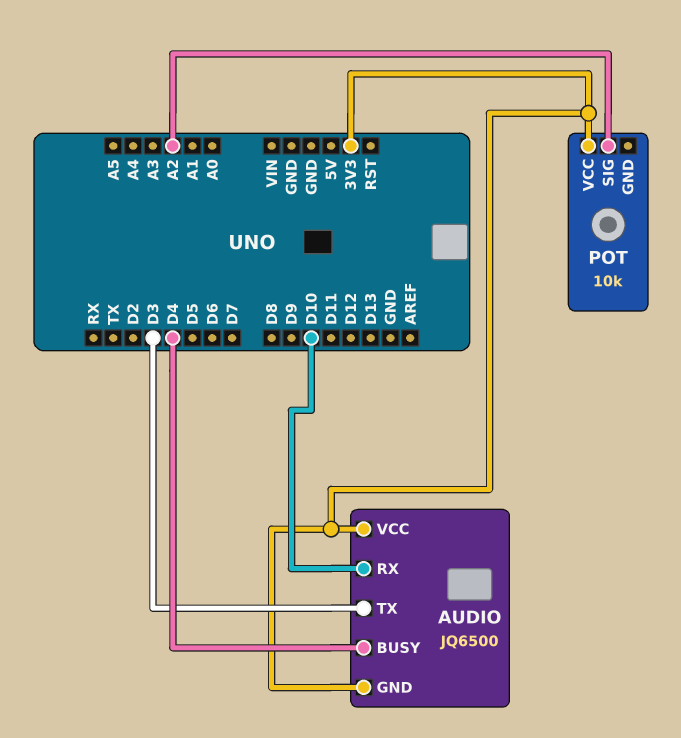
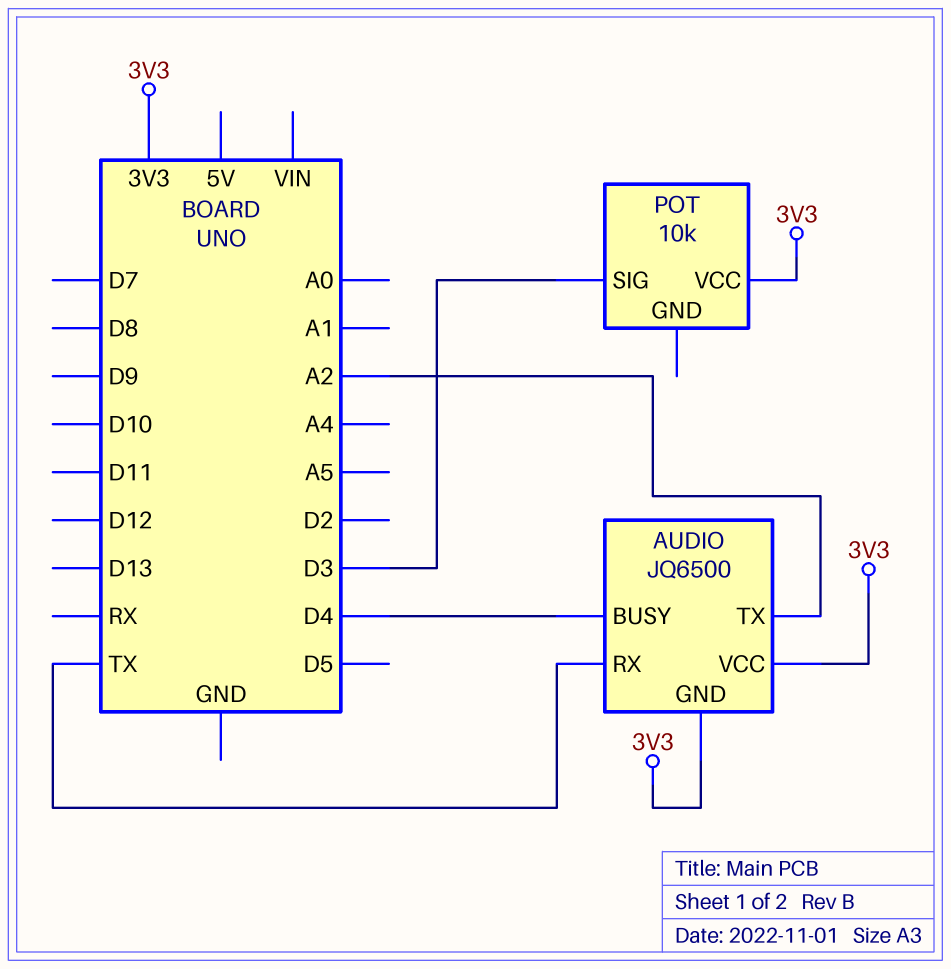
AUDIO pin RX: D10 -> TX
AUDIO pin TX: D3 -> A2
POT pin SIG: A2 -> D3

